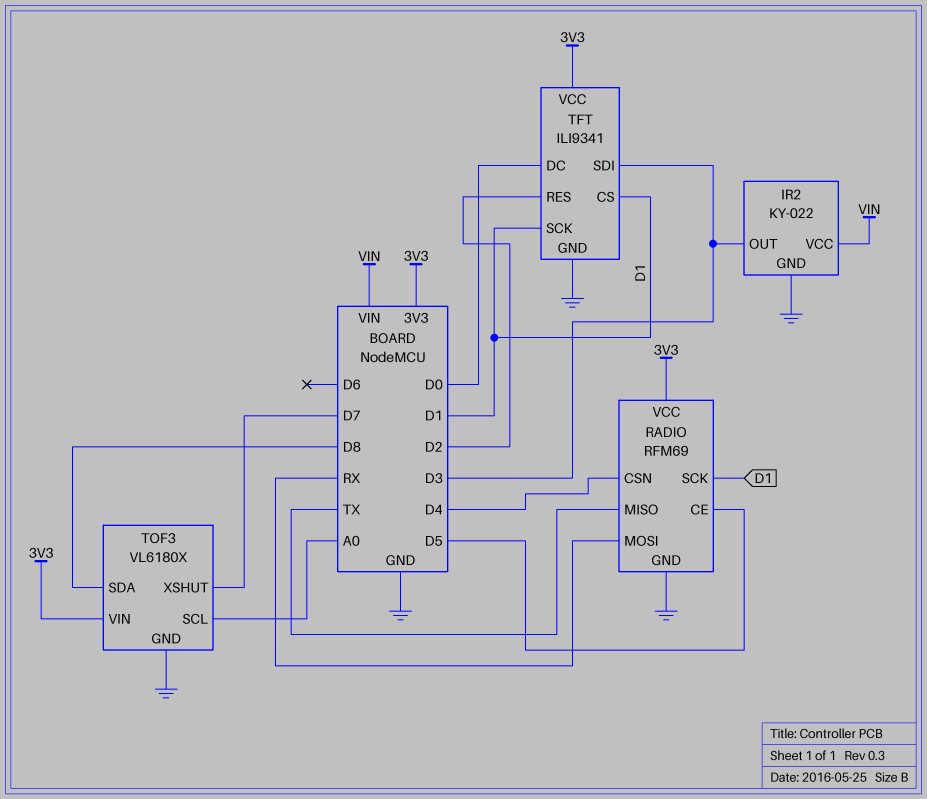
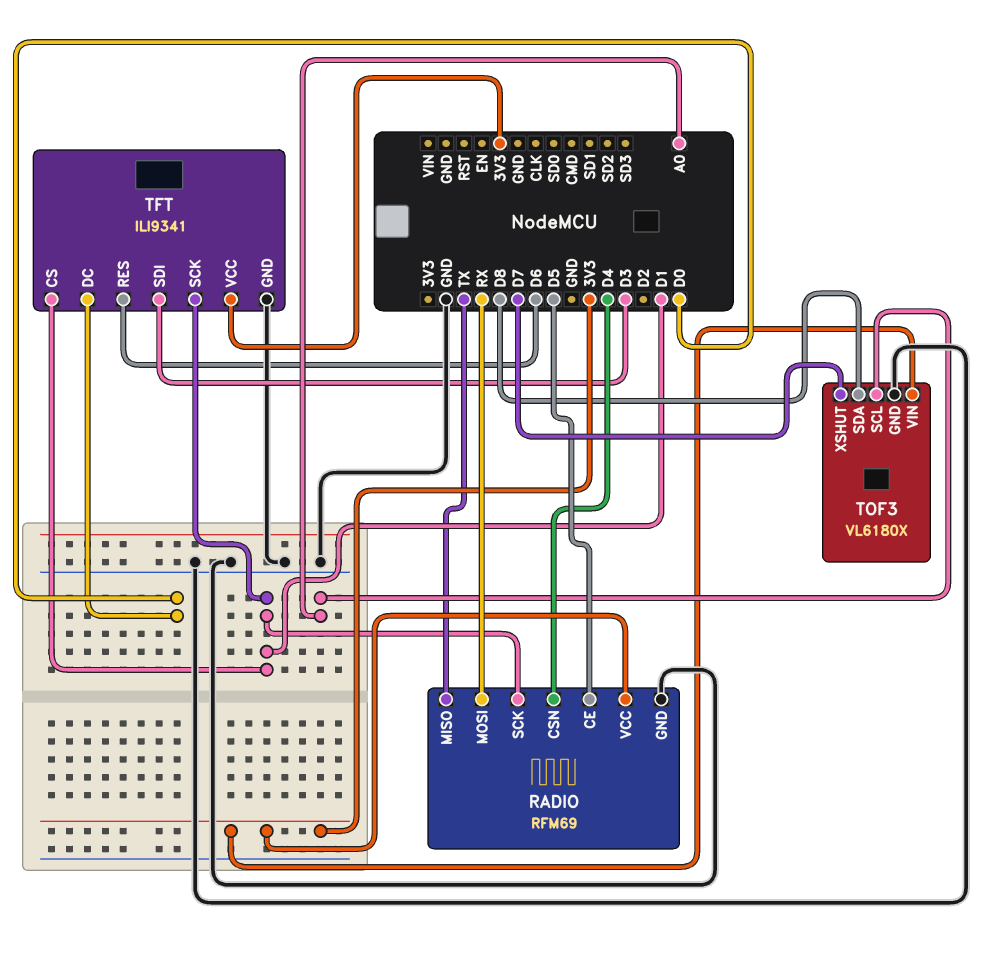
IR2: KY-022 -> none
IR2 pin GND: GND -> none
IR2 pin OUT: D3 -> none
IR2 pin VCC: VIN -> none
TFT pin RES: D2 -> D6

